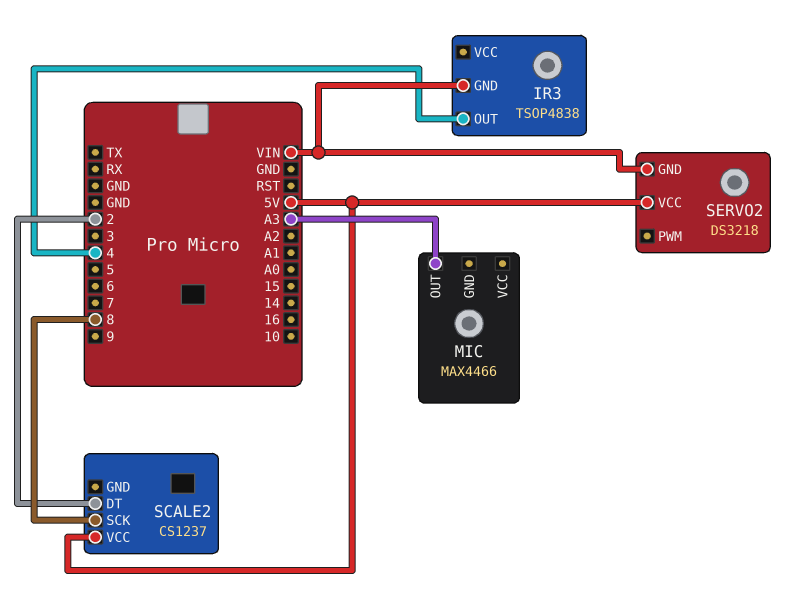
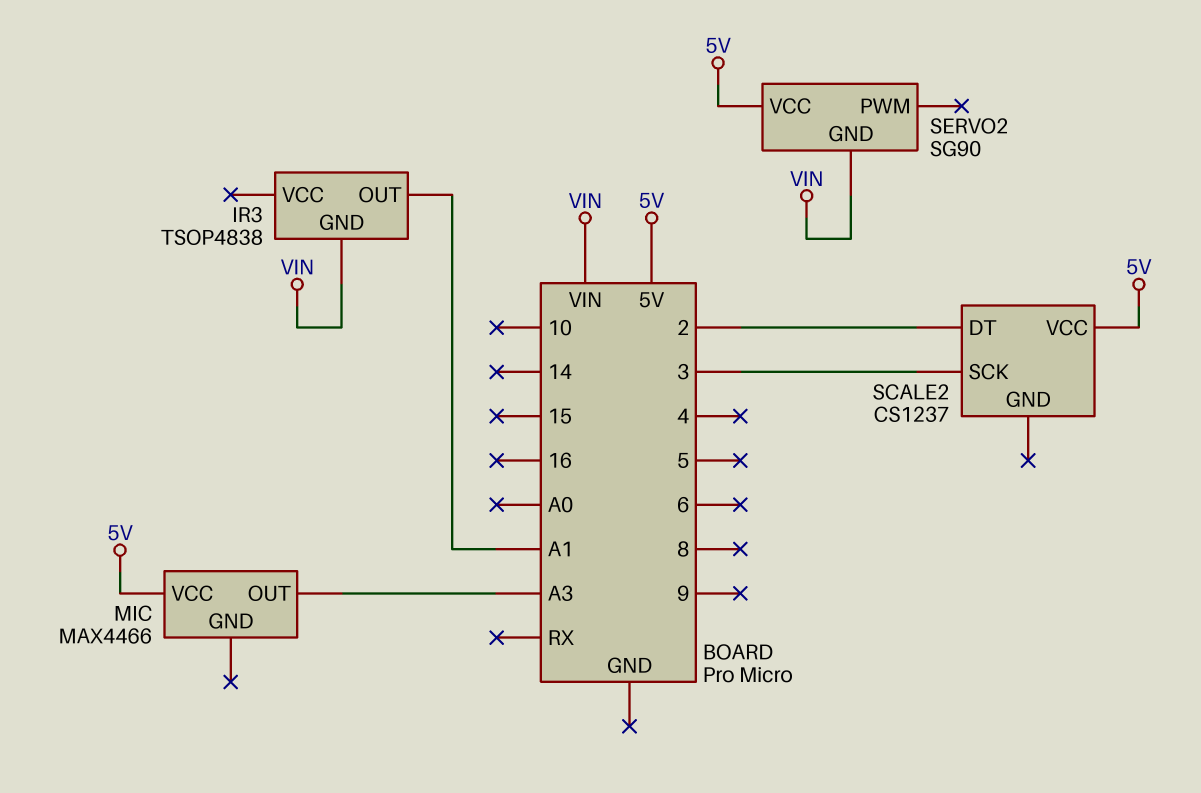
IR3 pin OUT: 4 -> A1
MIC pin VCC: none -> 5V
SCALE2 pin SCK: 8 -> 3
SERVO2: DS3218 -> SG90

